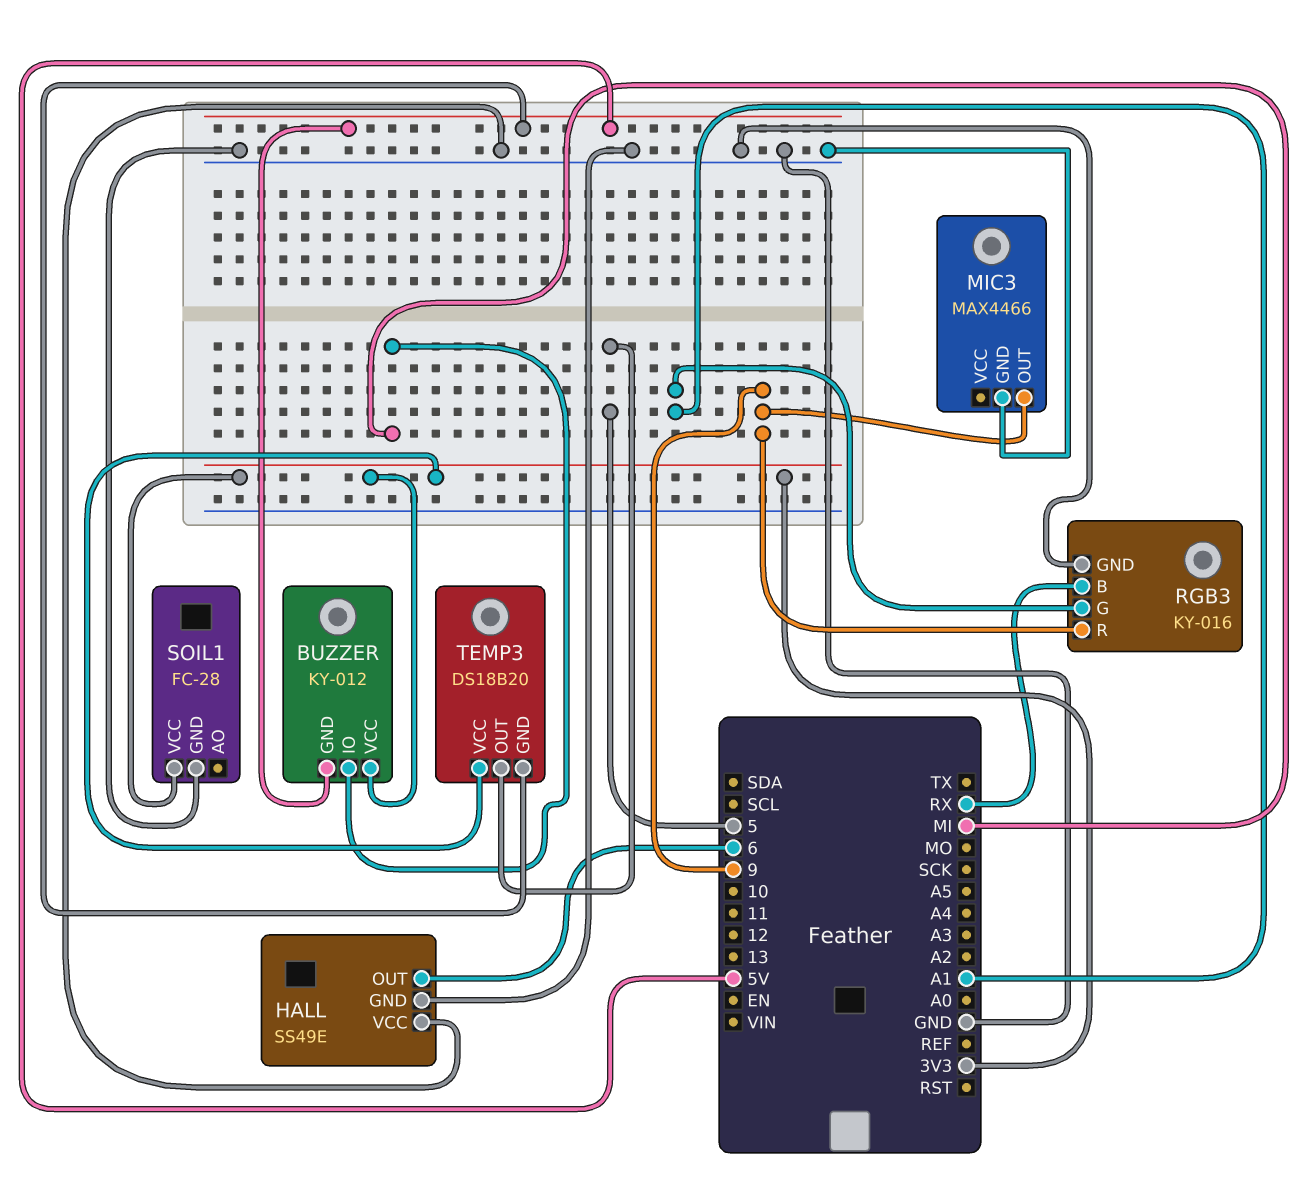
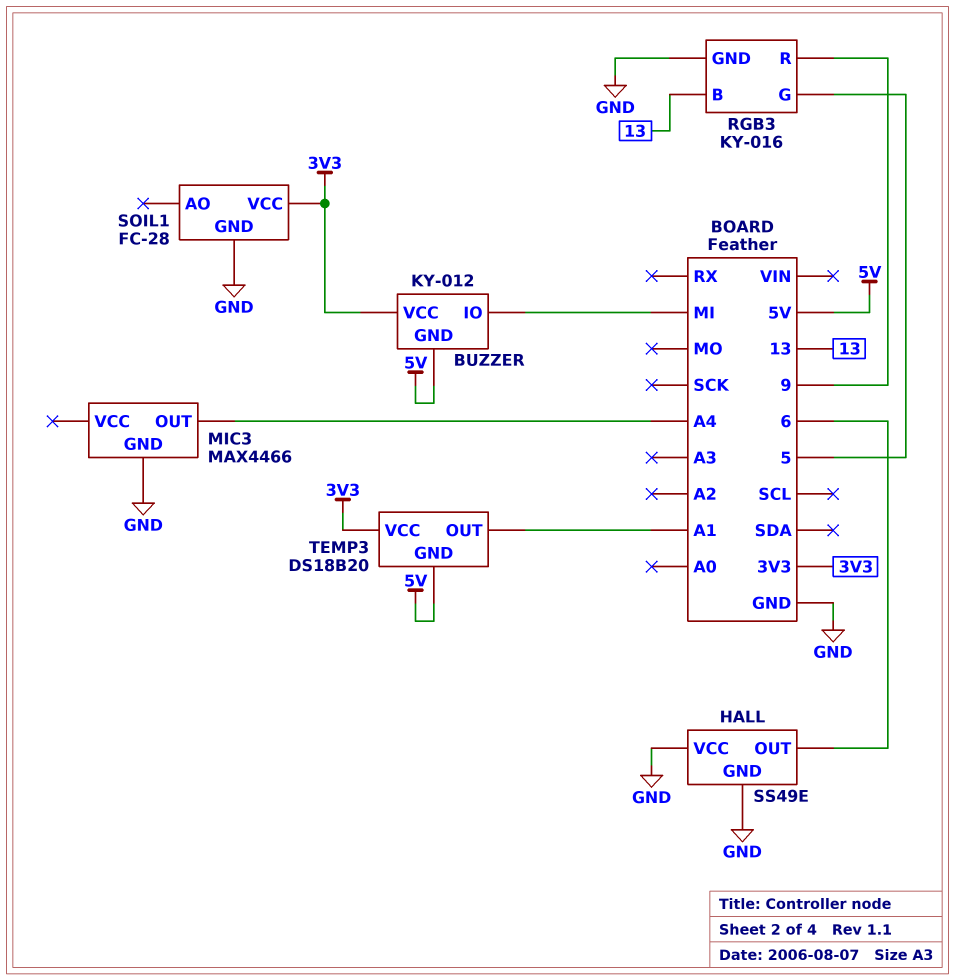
MIC3 pin OUT: 9 -> A4
RGB3 pin B: RX -> 13
RGB3 pin G: A1 -> 5
TEMP3 pin OUT: 5 -> A1

